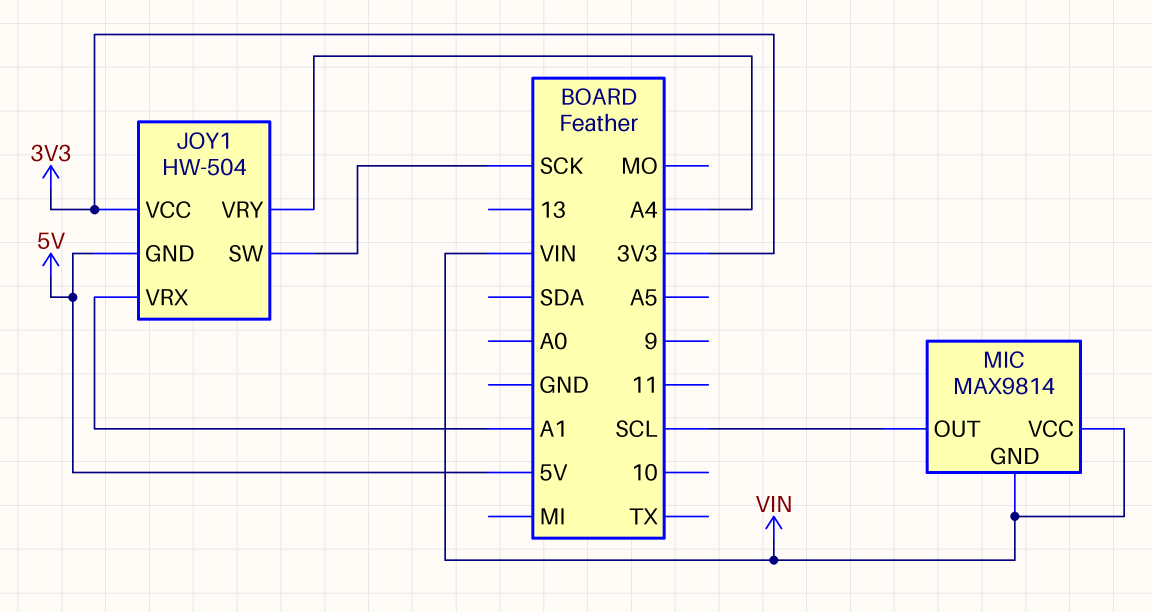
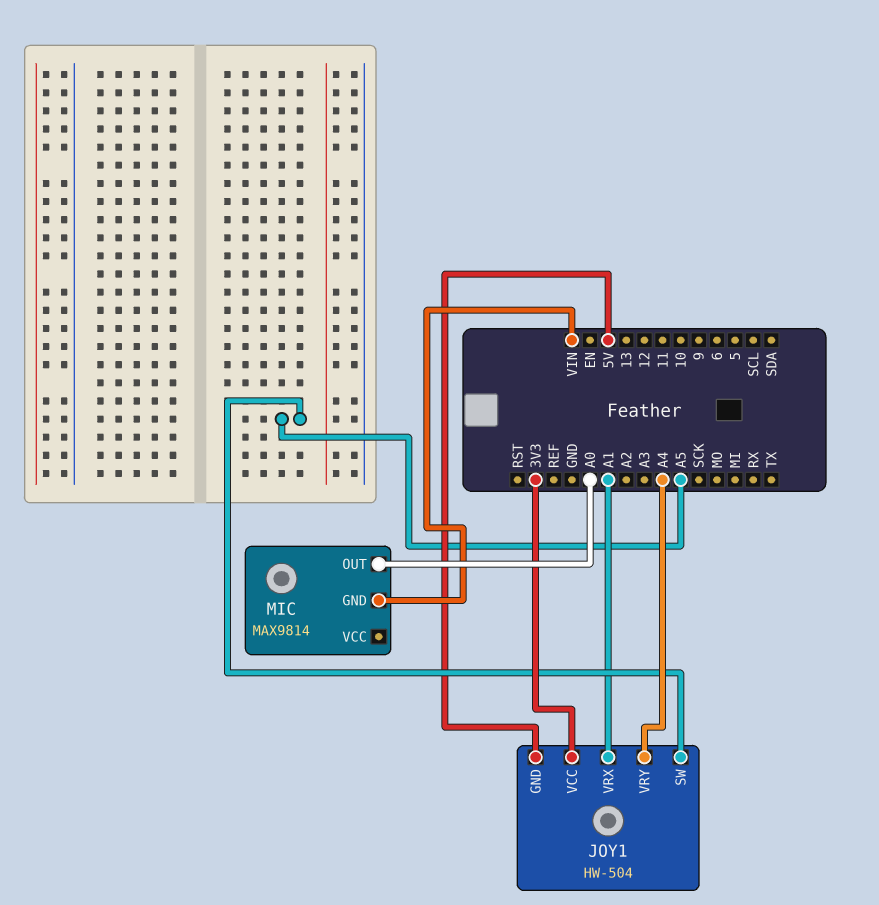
JOY1 pin SW: SCK -> A5
MIC pin OUT: SCL -> A0
MIC pin VCC: VIN -> none

